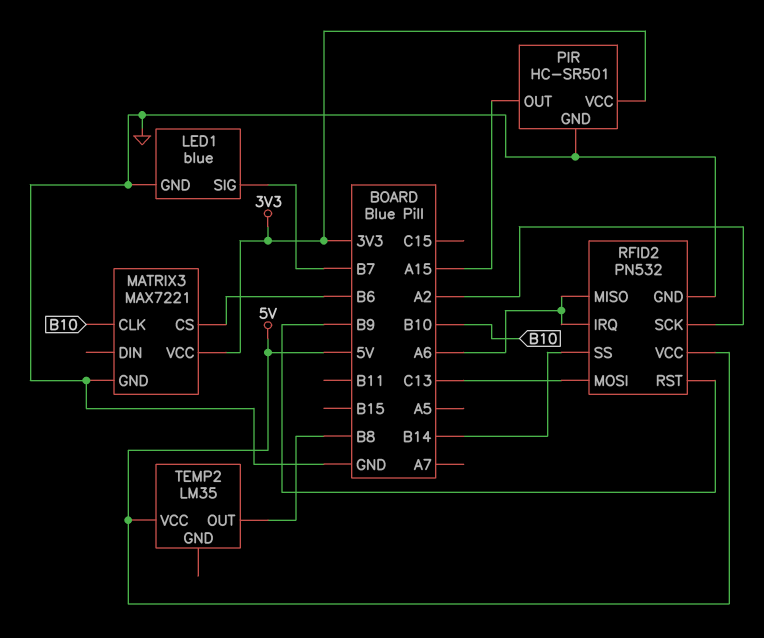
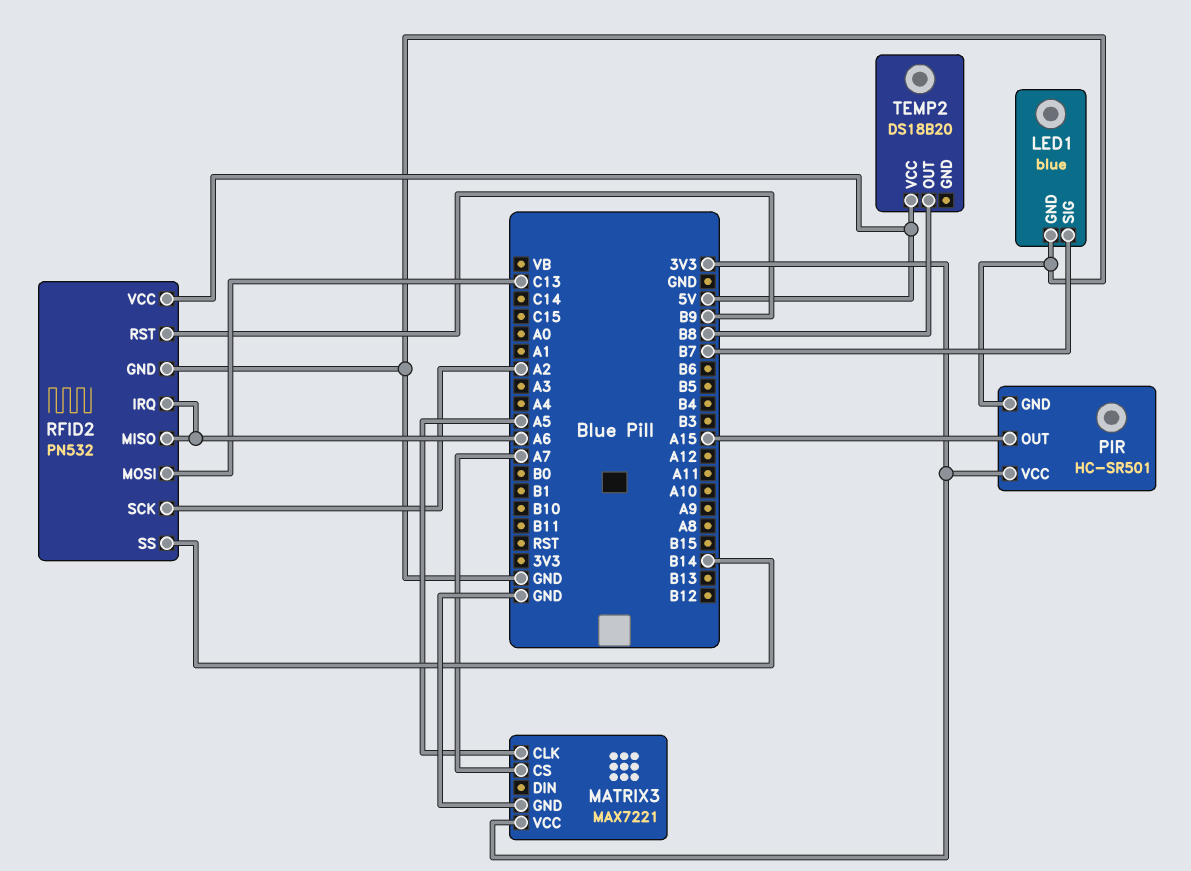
MATRIX3 pin CLK: B10 -> A5
MATRIX3 pin CS: B6 -> A7
TEMP2: LM35 -> DS18B20

